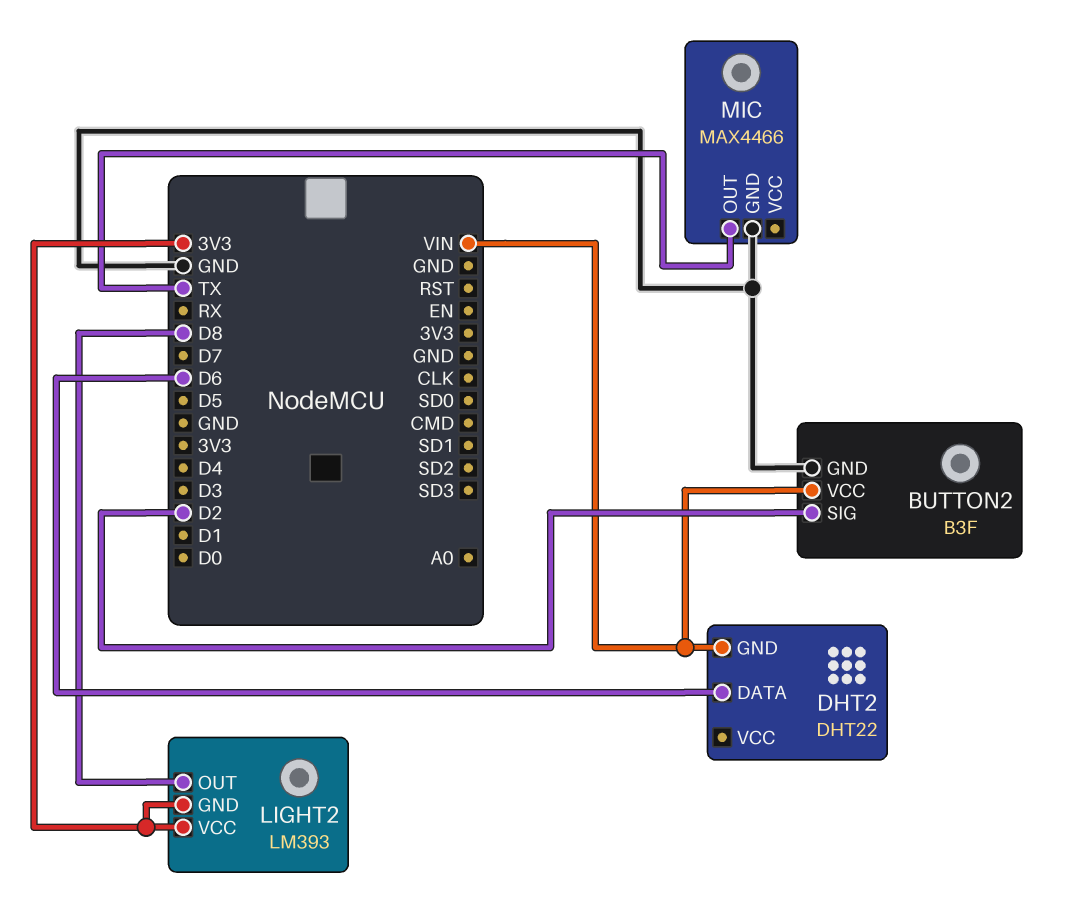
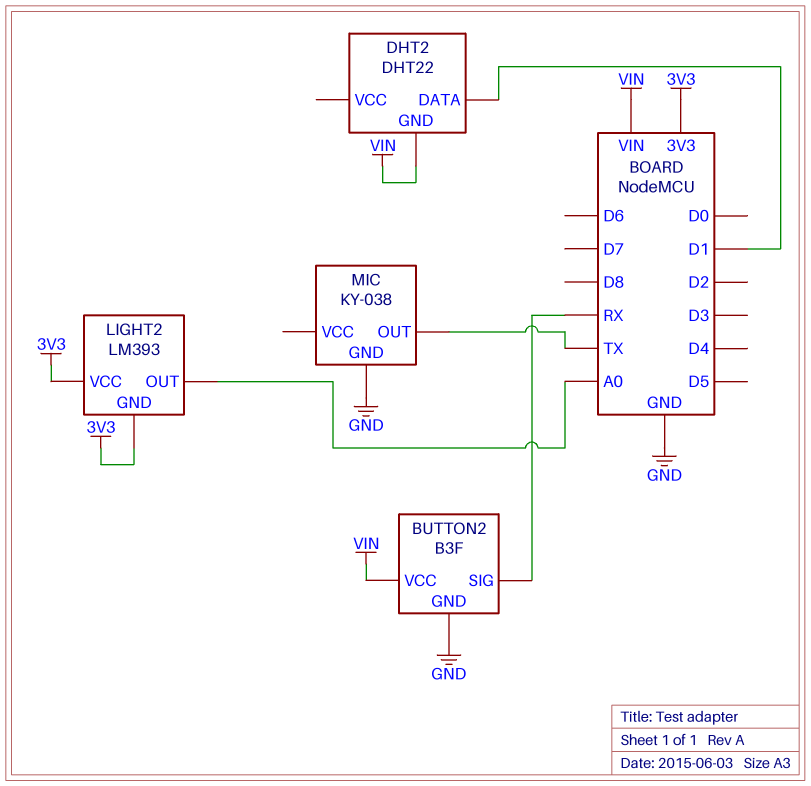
BUTTON2 pin SIG: D2 -> RX
DHT2 pin DATA: D6 -> D1
LIGHT2 pin OUT: D8 -> A0
MIC: MAX4466 -> KY-038

